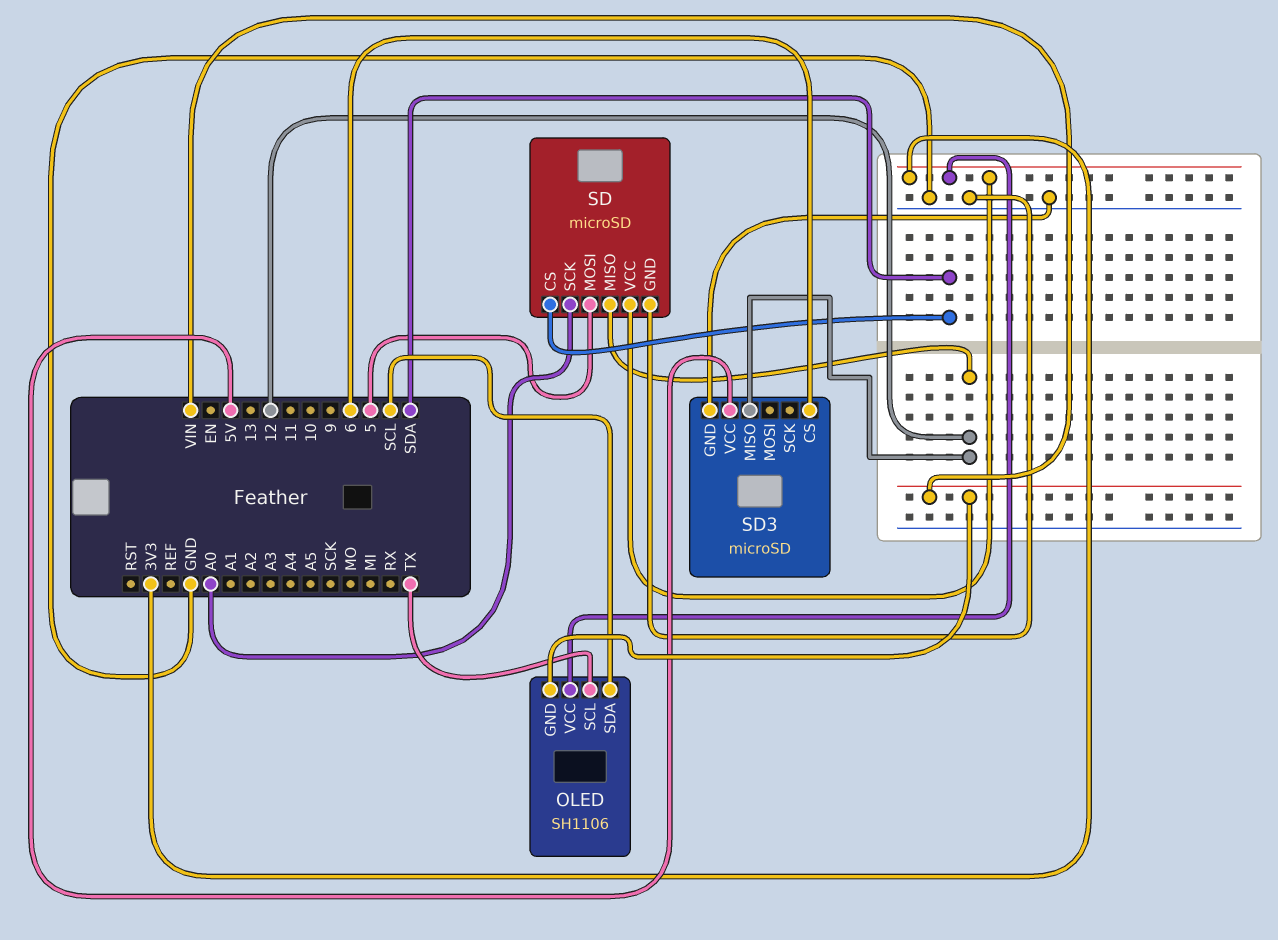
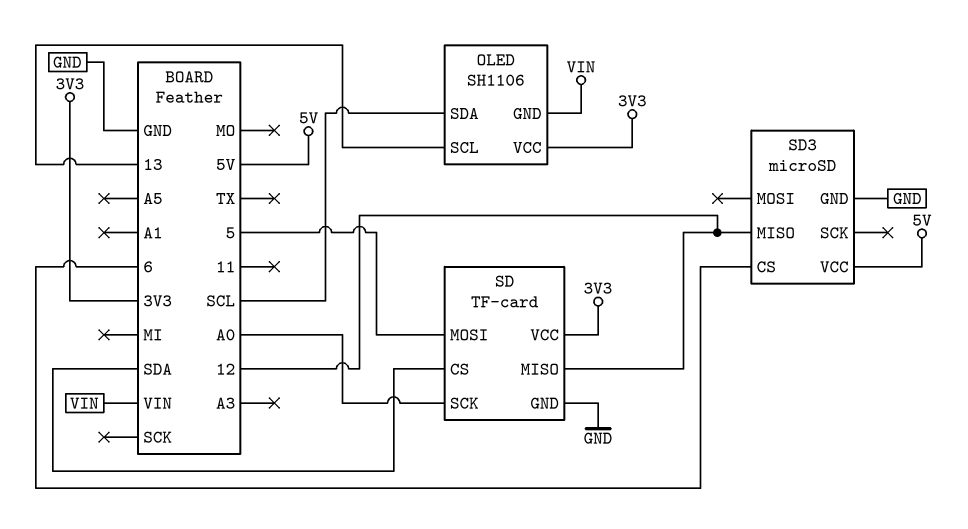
OLED pin SCL: TX -> 13
SD: microSD -> TF-card

